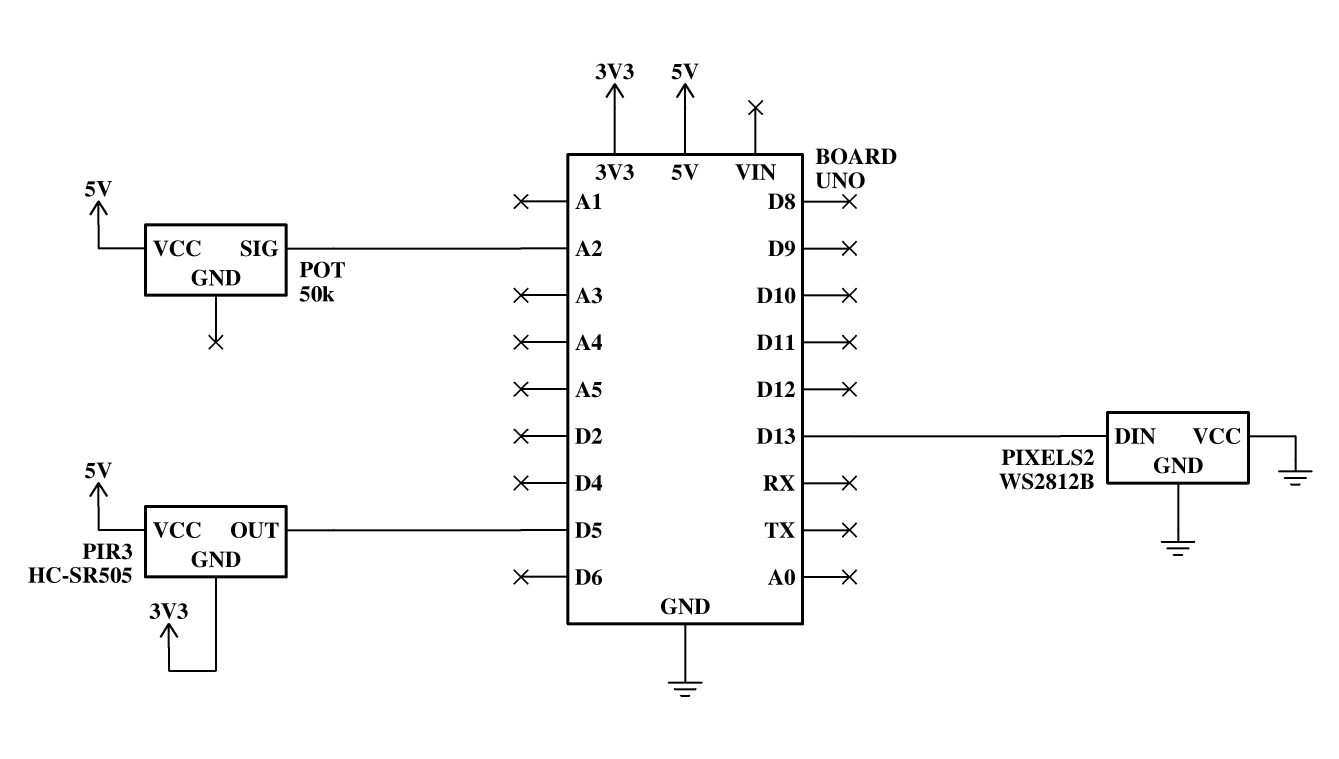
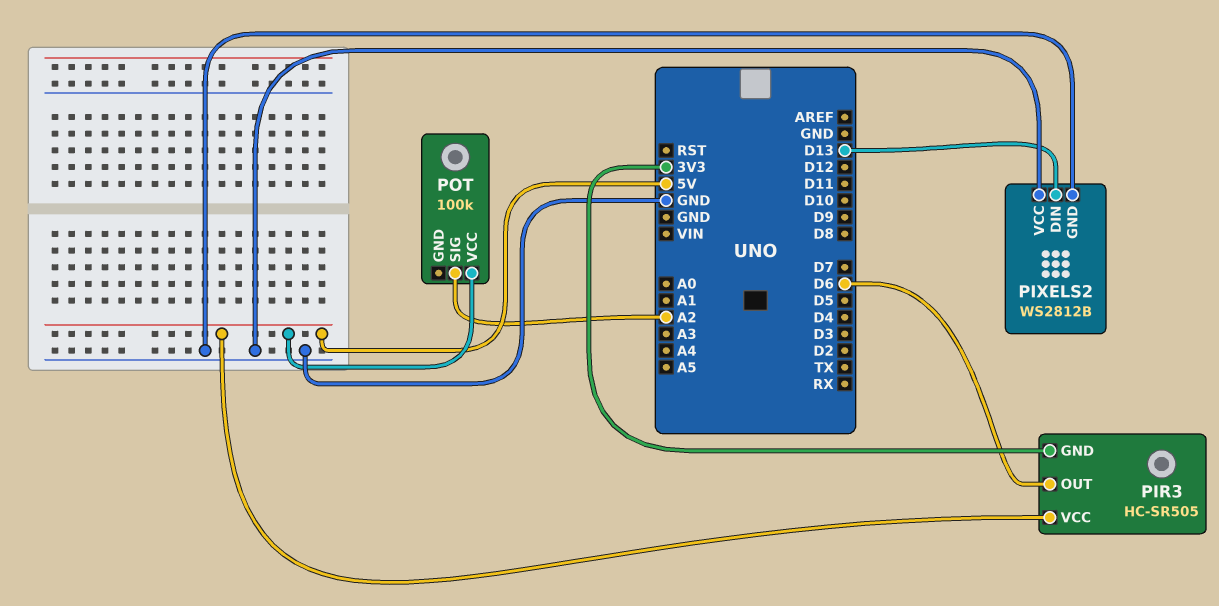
PIR3 pin OUT: D5 -> D6
POT: 50k -> 100k

